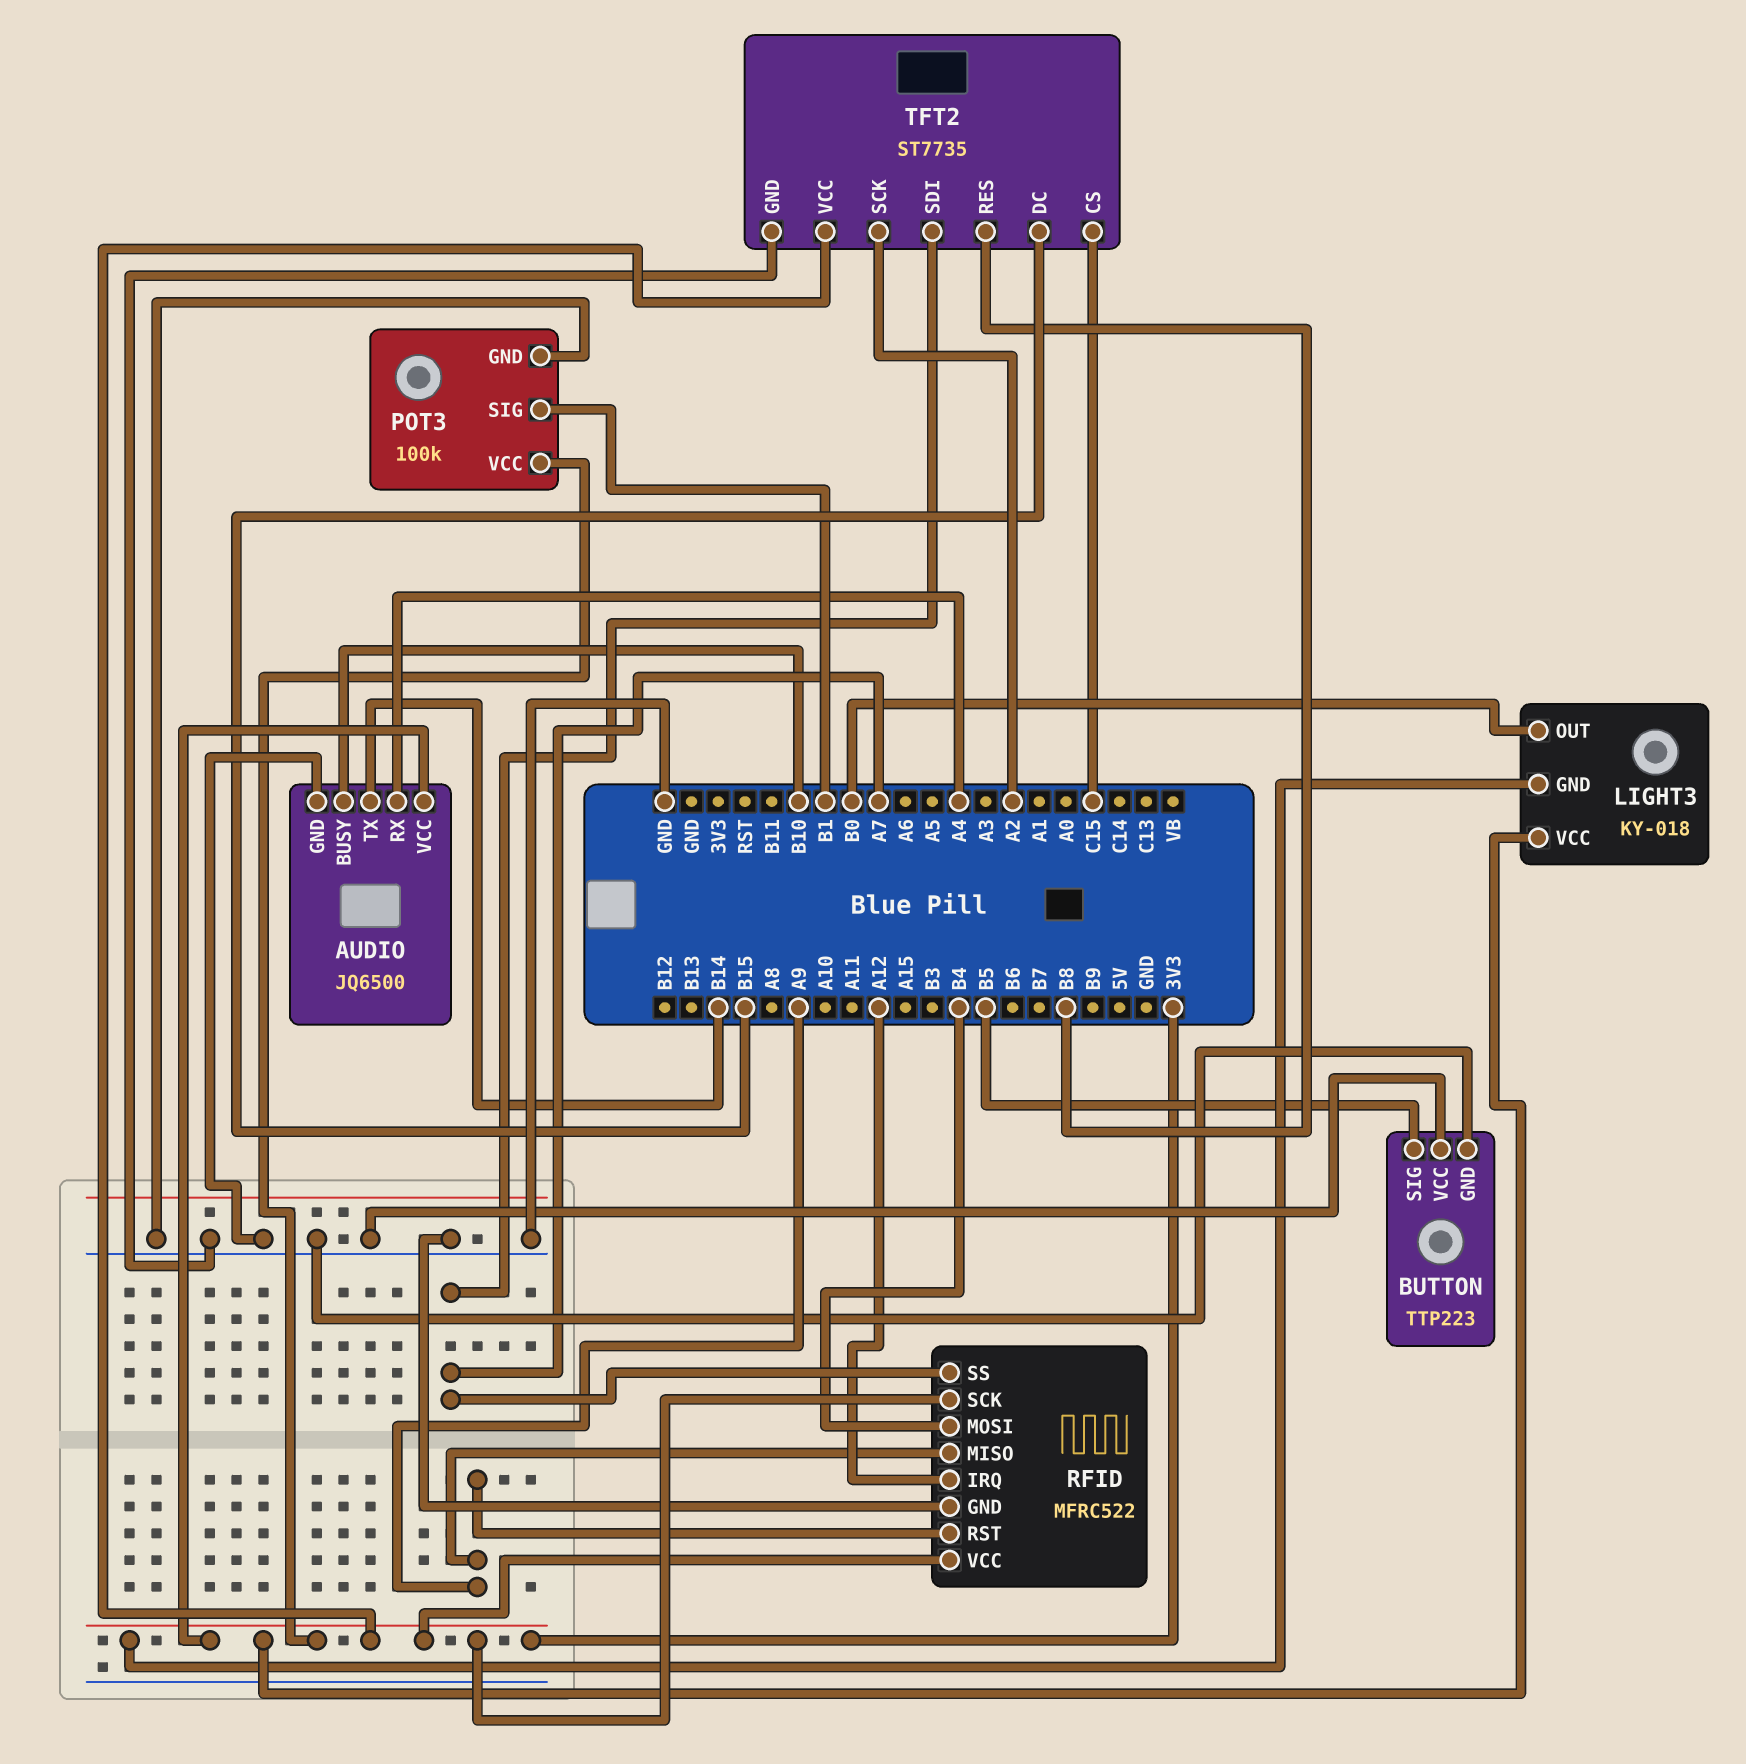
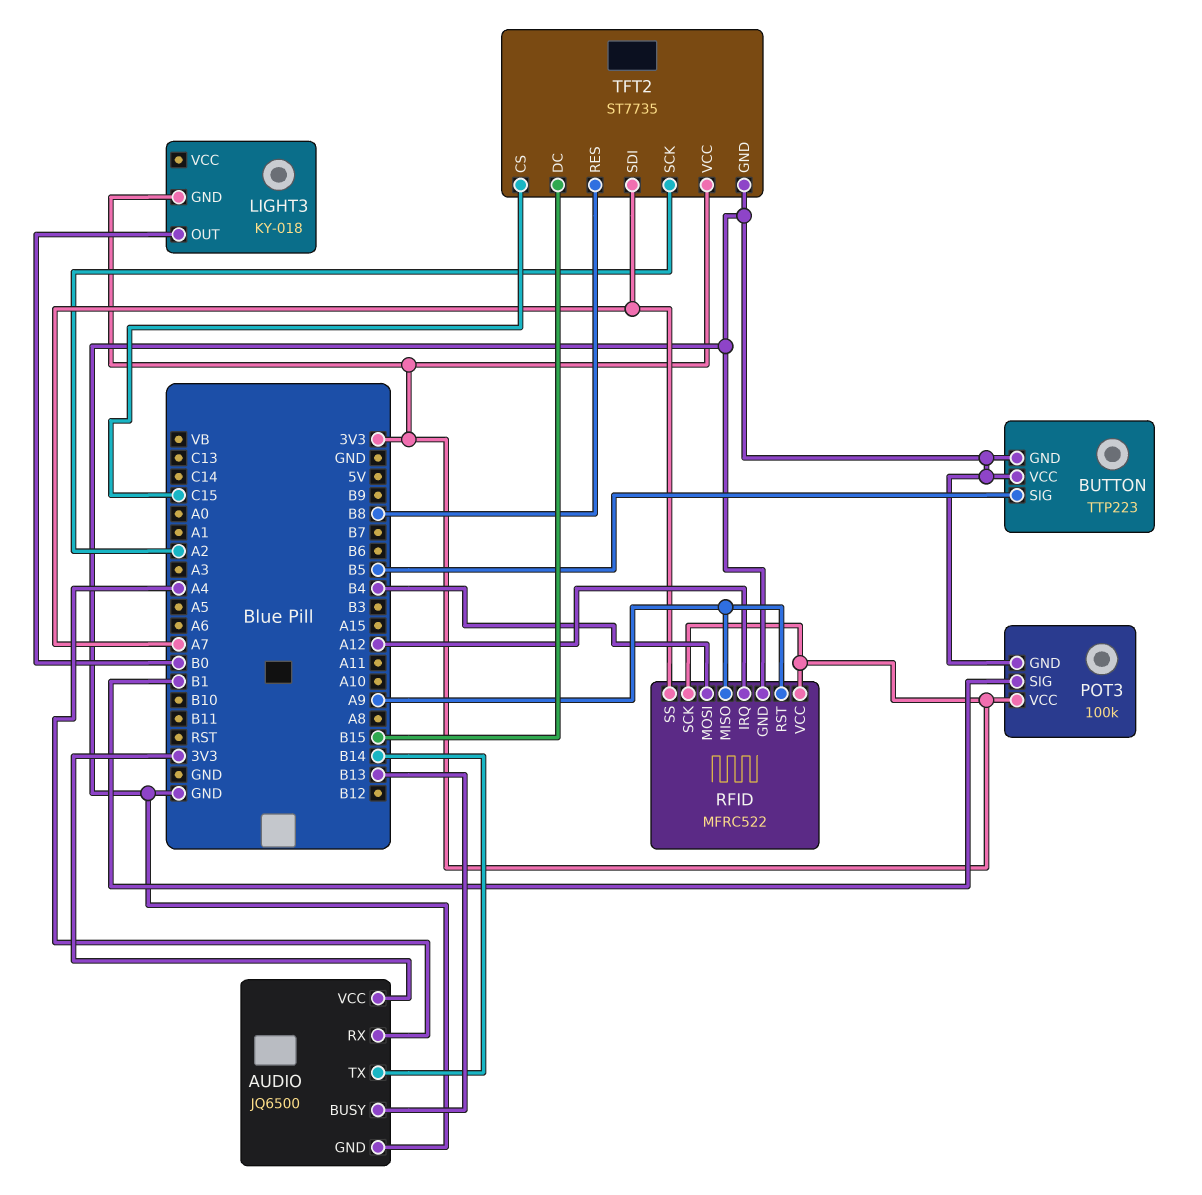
AUDIO pin BUSY: B10 -> B13
LIGHT3 pin VCC: 3V3 -> none

